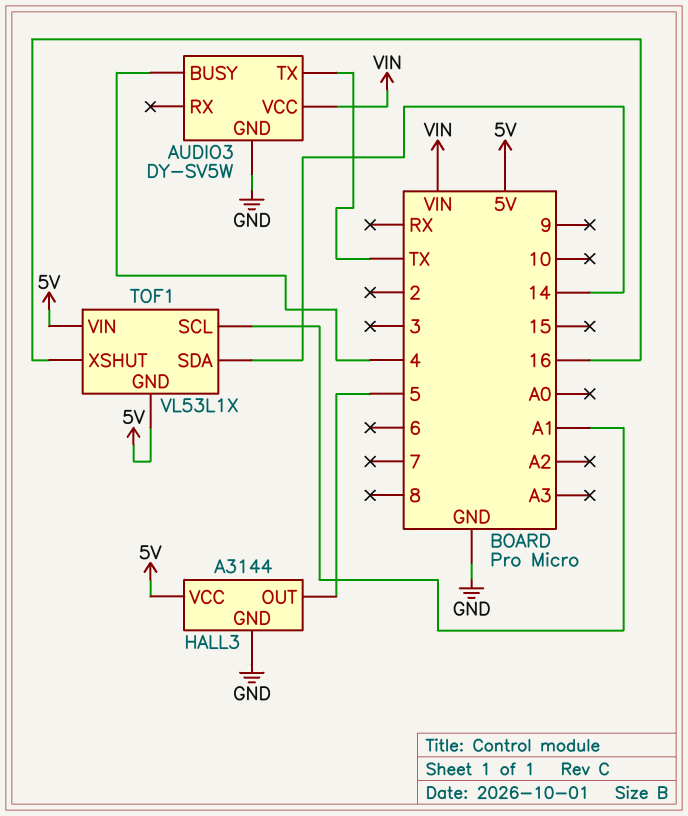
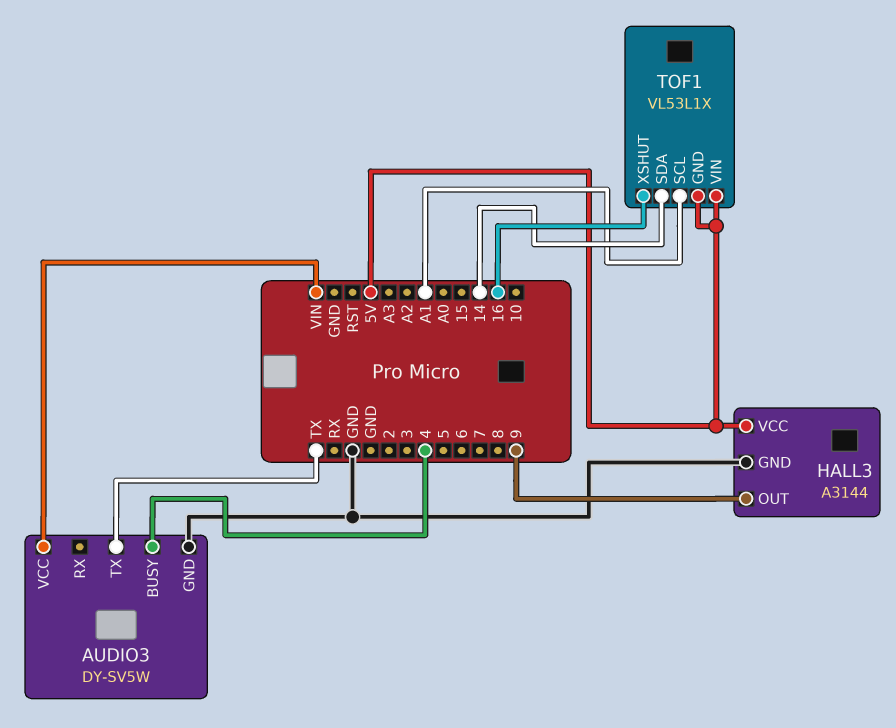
HALL3 pin OUT: 5 -> 9

